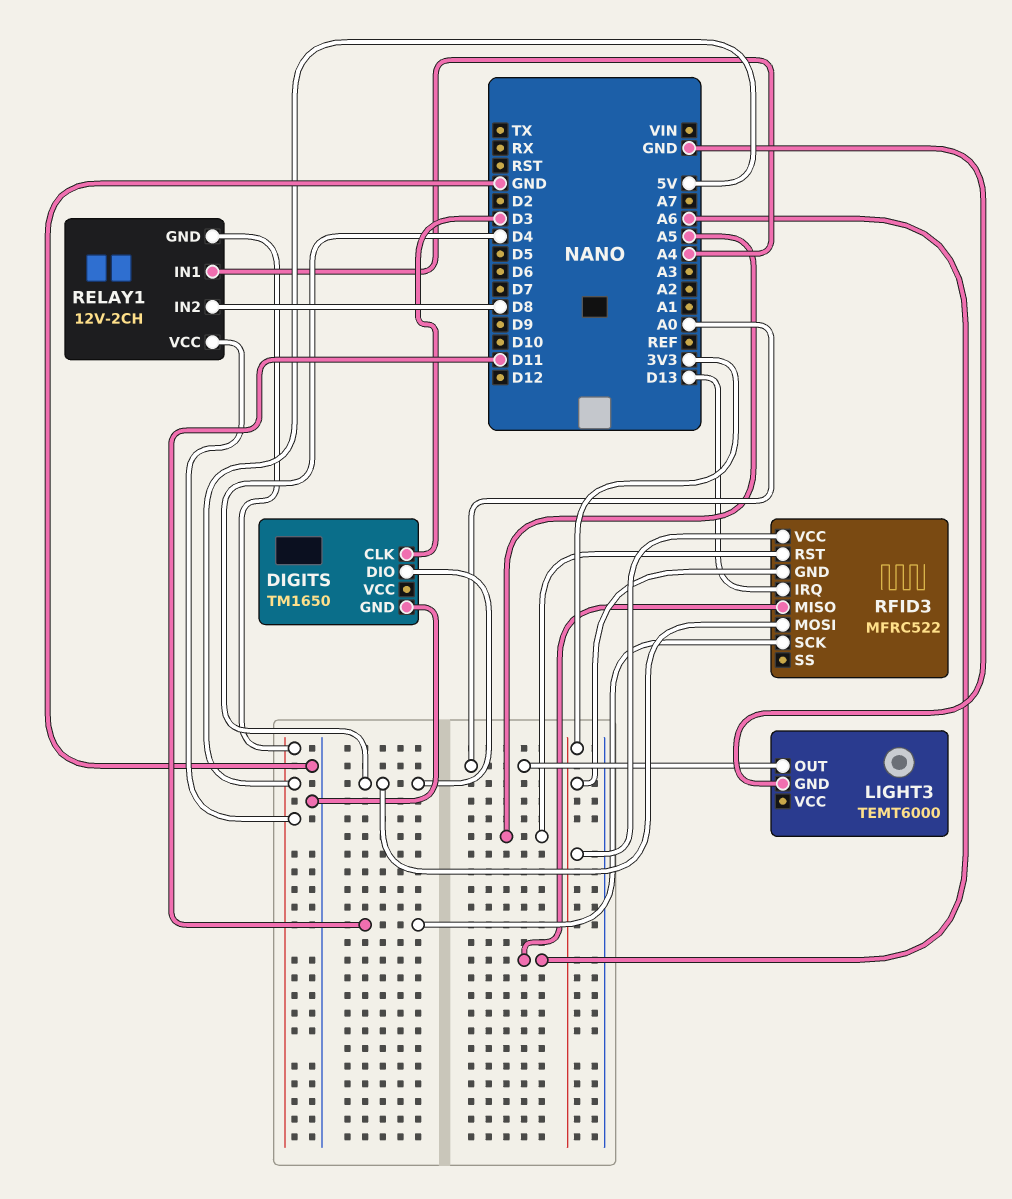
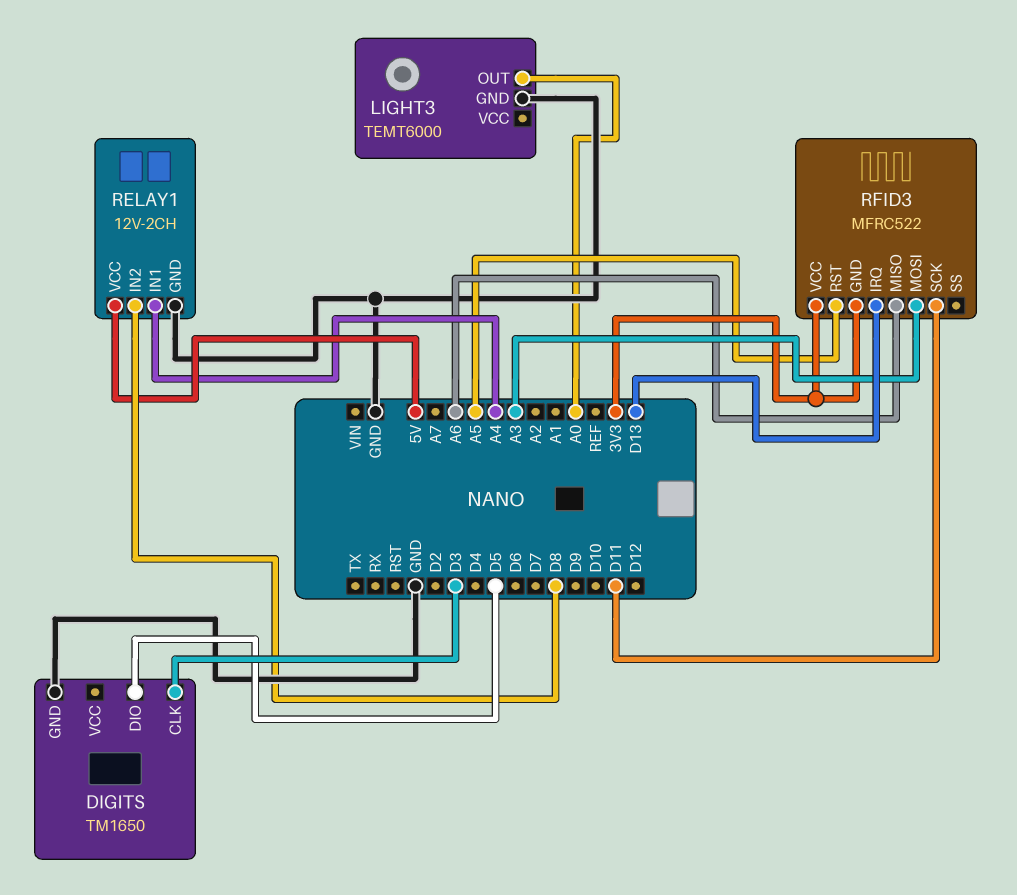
DIGITS pin DIO: D4 -> D5
RELAY1 pin GND: 5V -> GND
RFID3 pin MOSI: D4 -> A3

